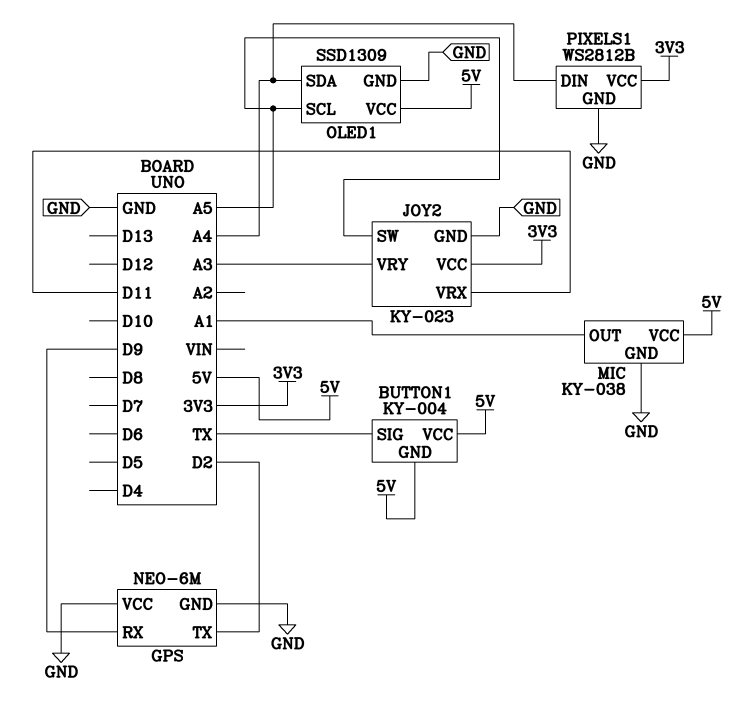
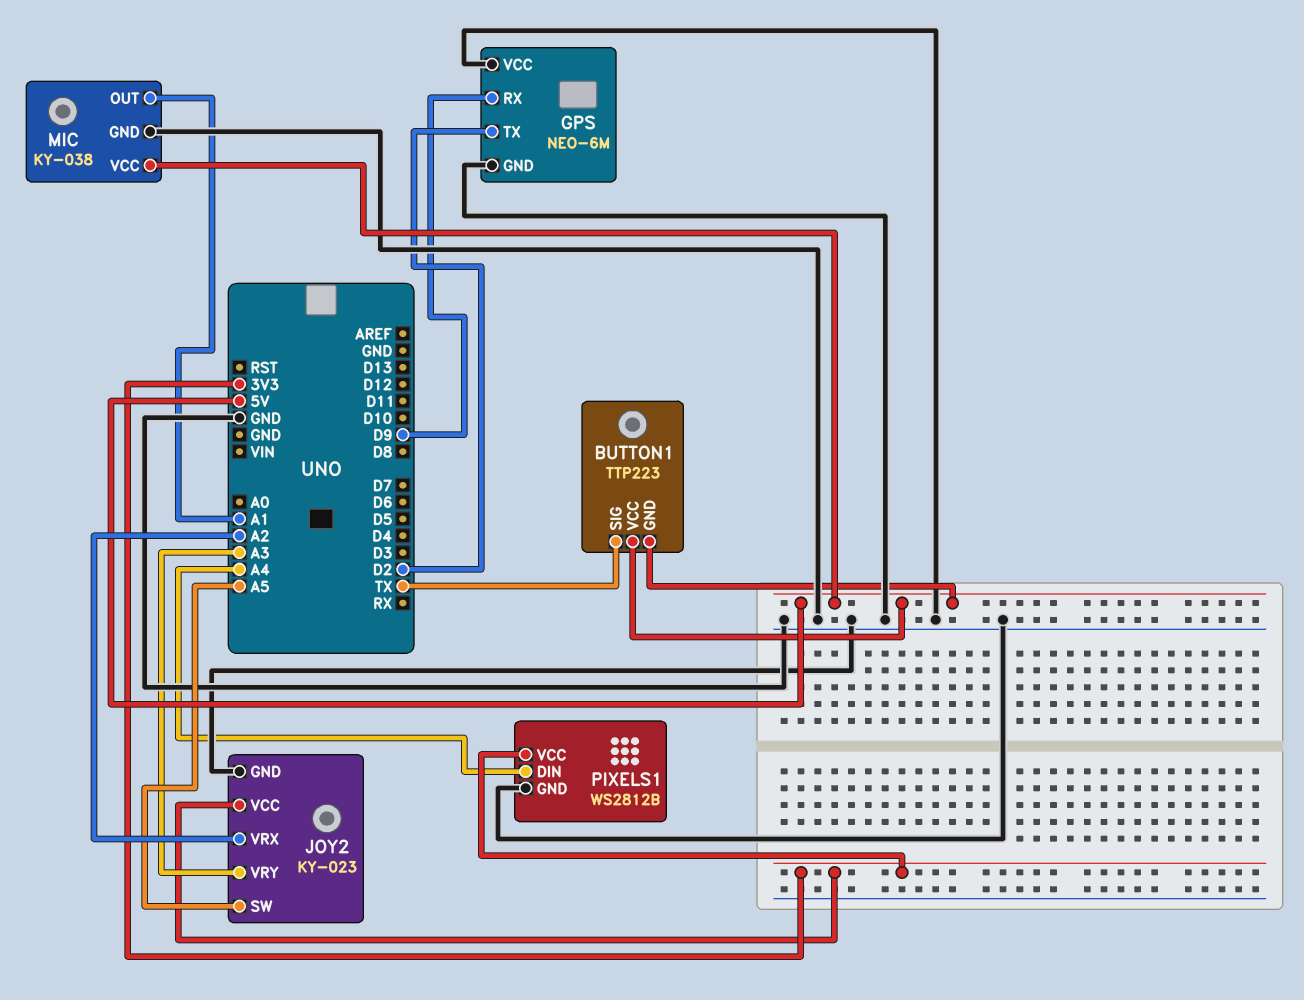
BUTTON1: KY-004 -> TTP223
JOY2 pin VRX: D11 -> A2
OLED1: SSD1309 -> none
OLED1 pin GND: GND -> none
OLED1 pin SCL: A5 -> none
OLED1 pin SDA: A4 -> none
OLED1 pin VCC: 5V -> none

